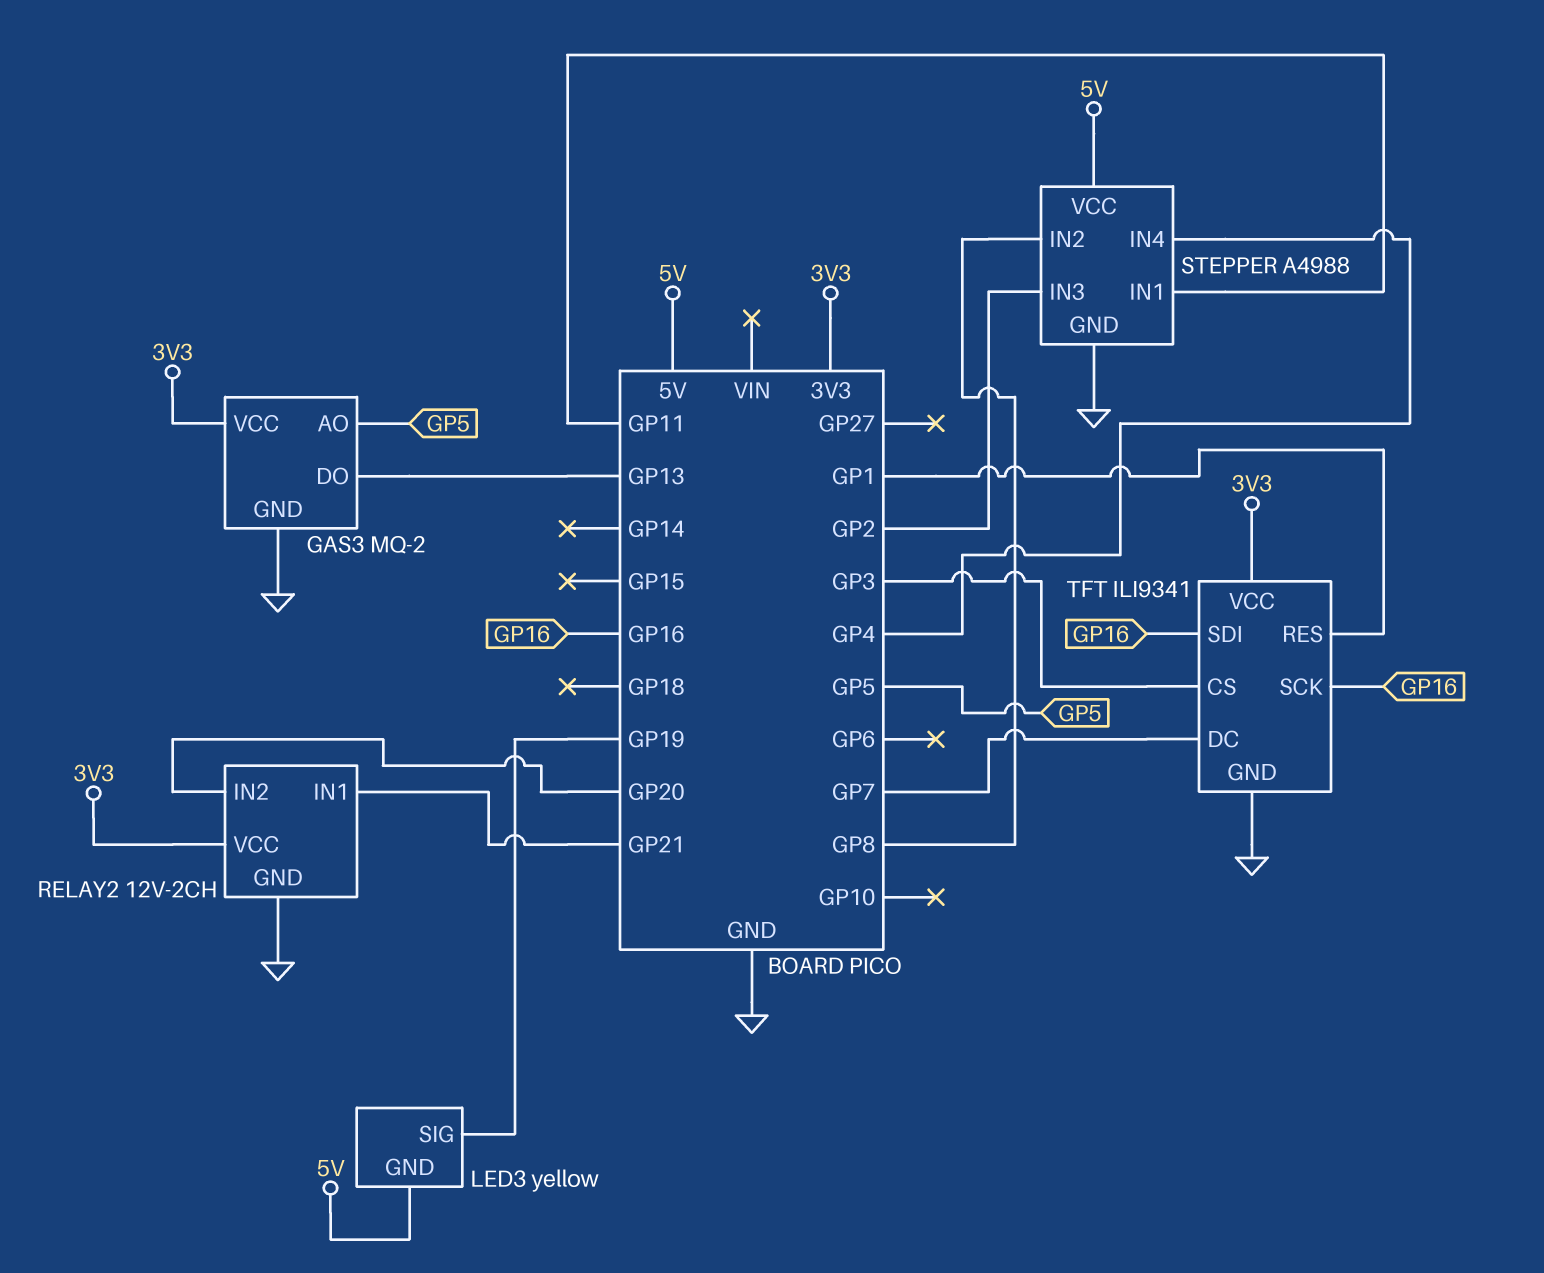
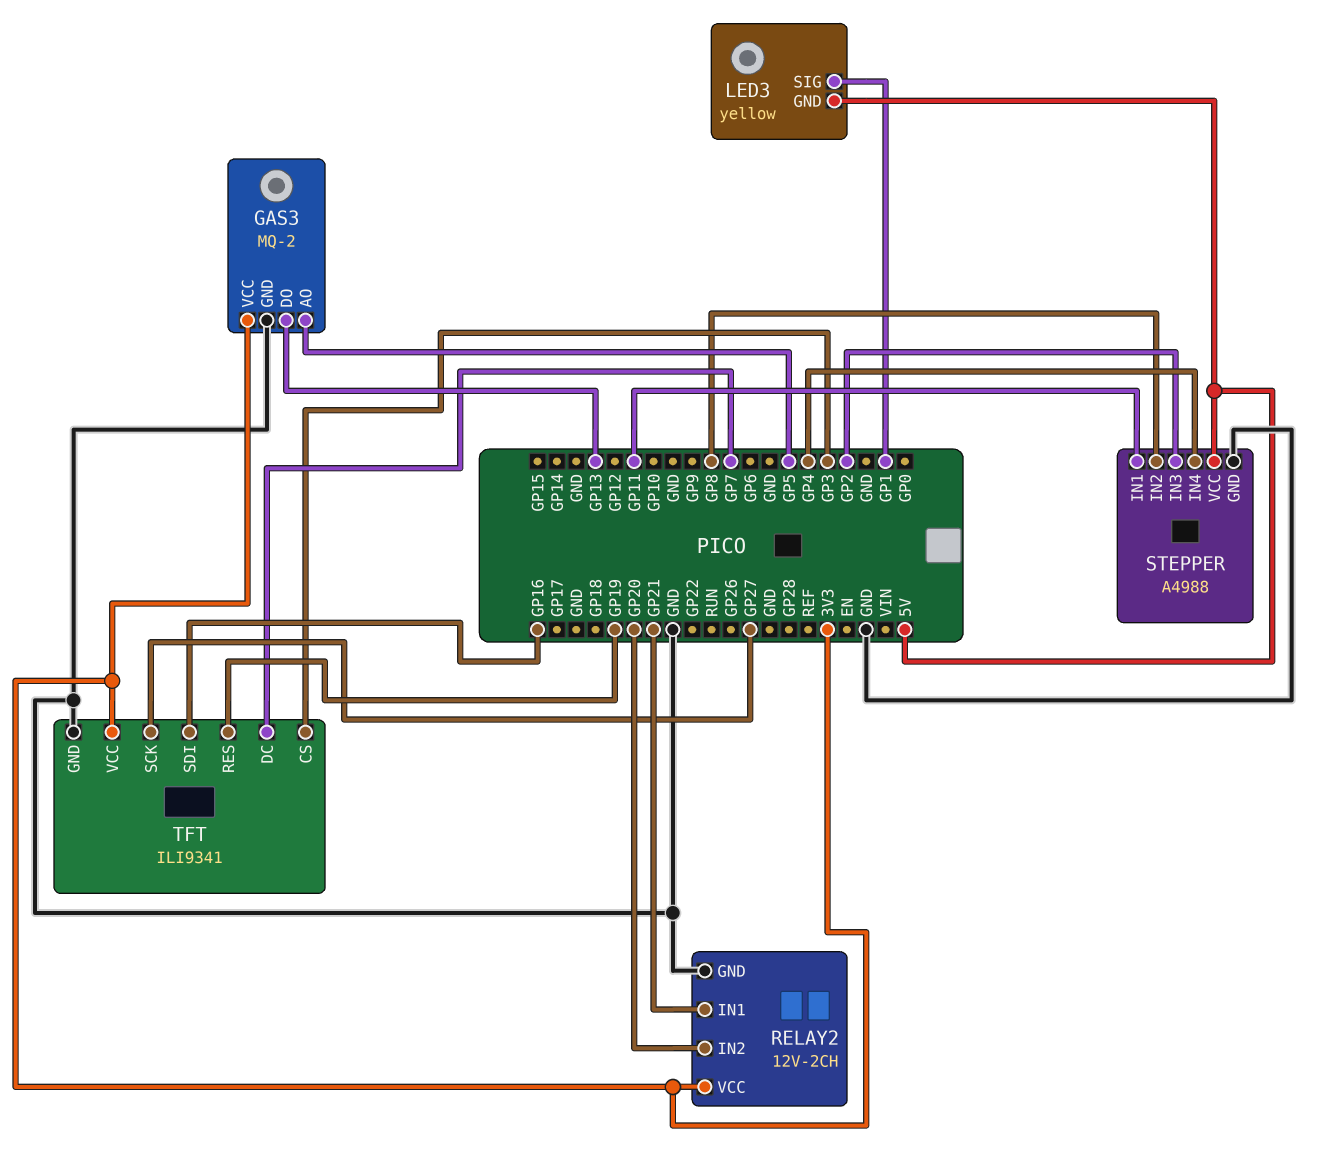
LED3 pin SIG: GP19 -> GP1
TFT pin RES: GP1 -> GP19
TFT pin SCK: GP16 -> GP27

